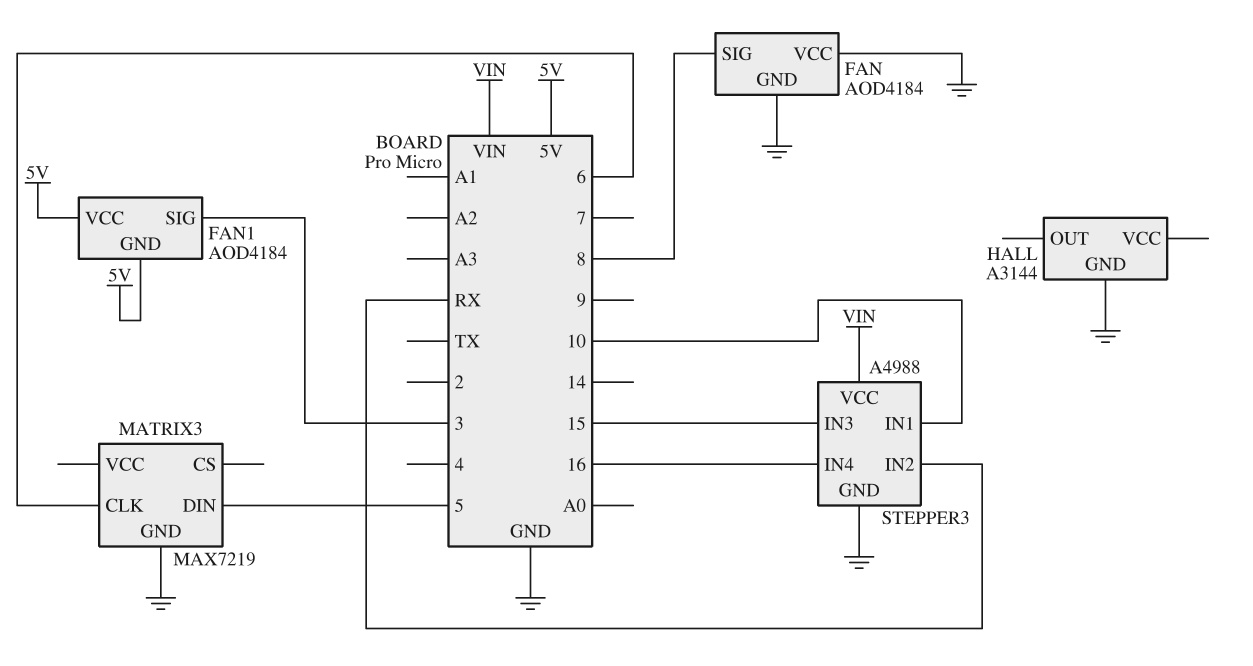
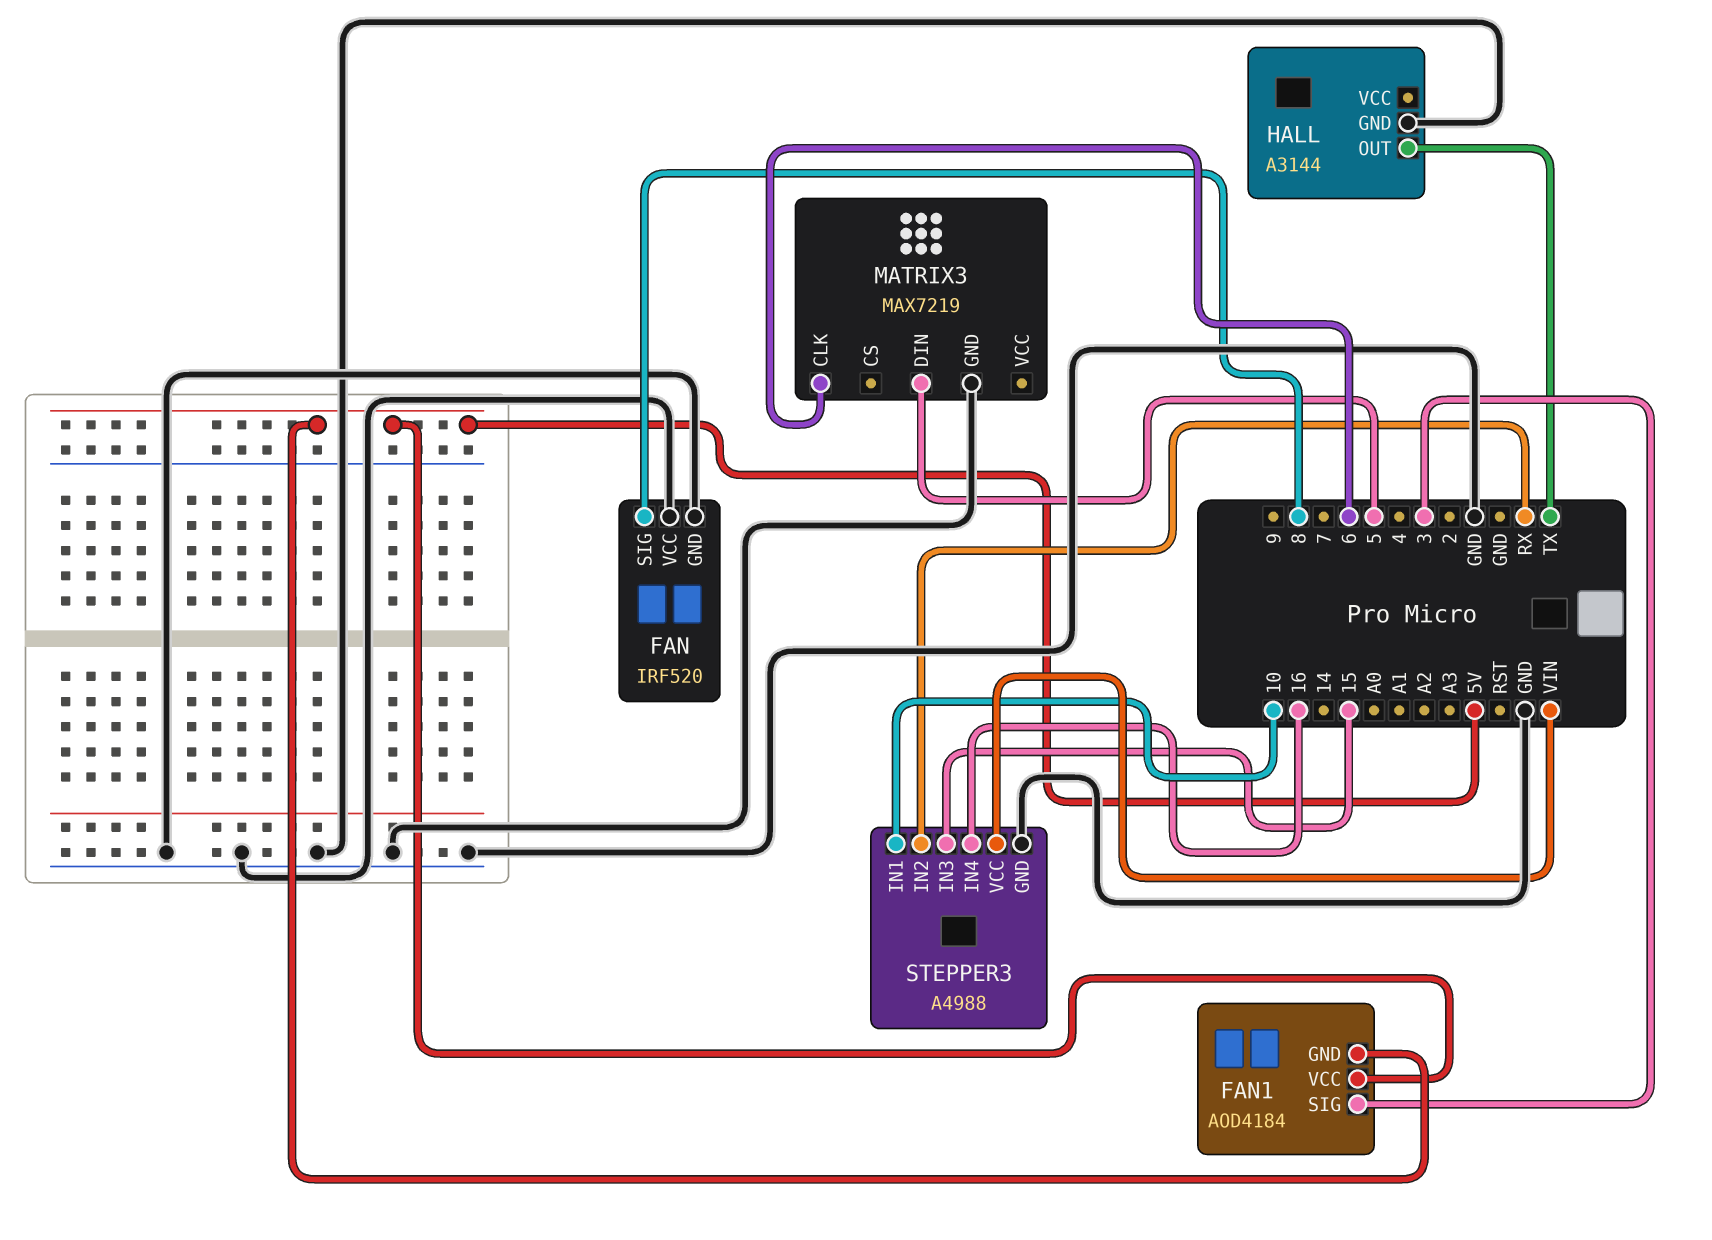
FAN: AOD4184 -> IRF520
HALL pin OUT: none -> TX

